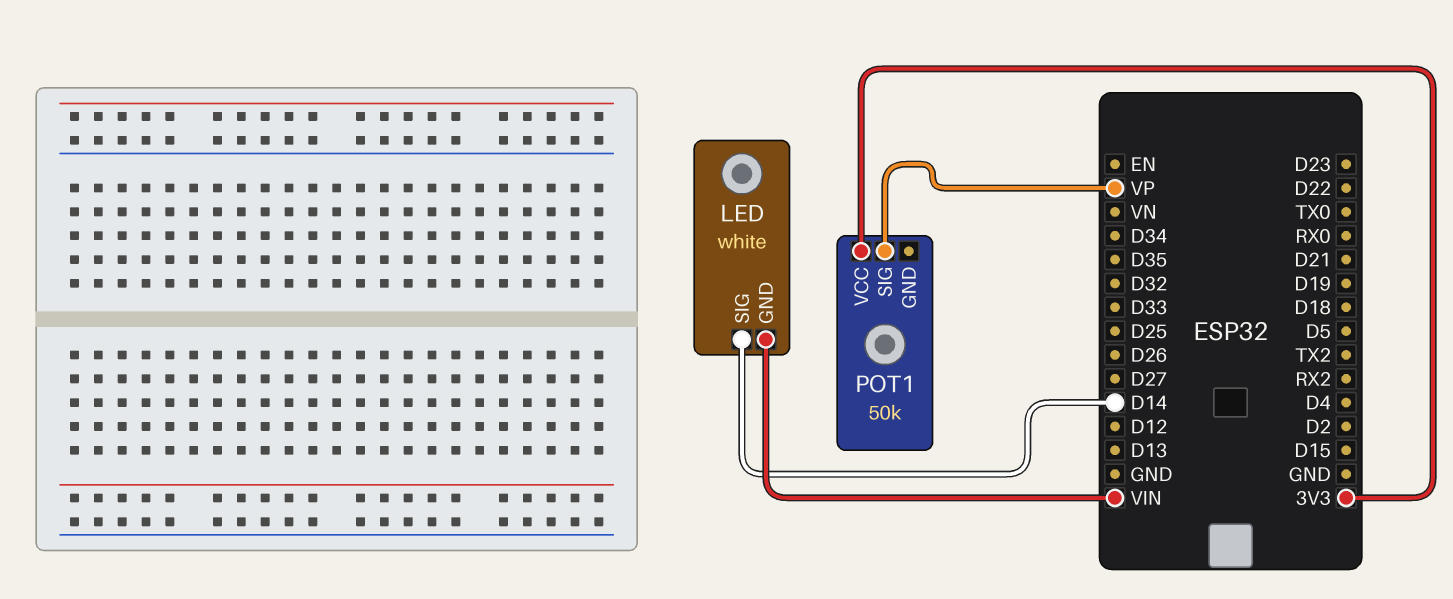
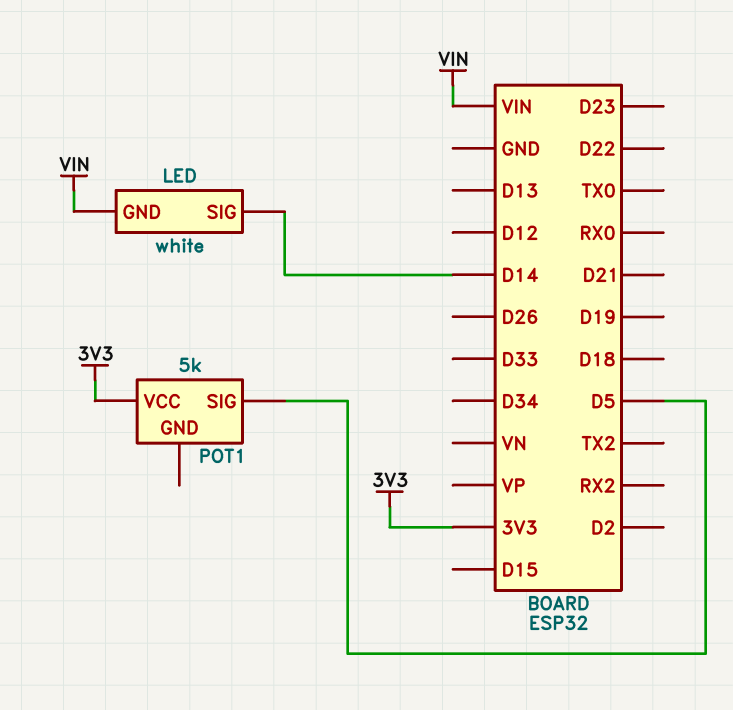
POT1: 50k -> 5k
POT1 pin SIG: VP -> D5

